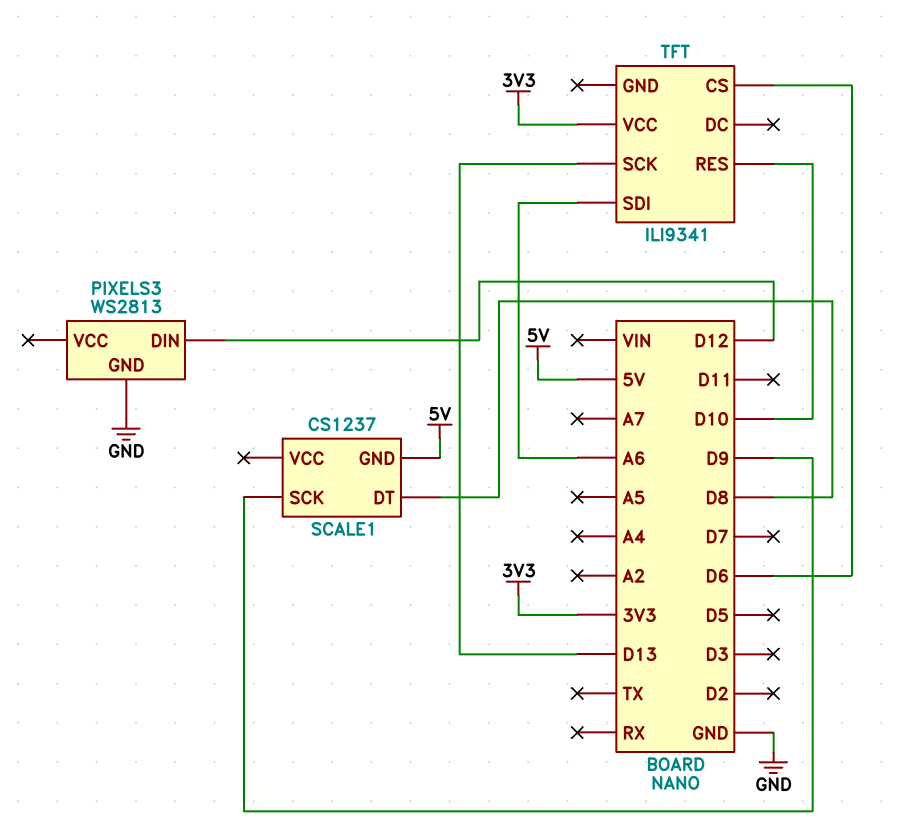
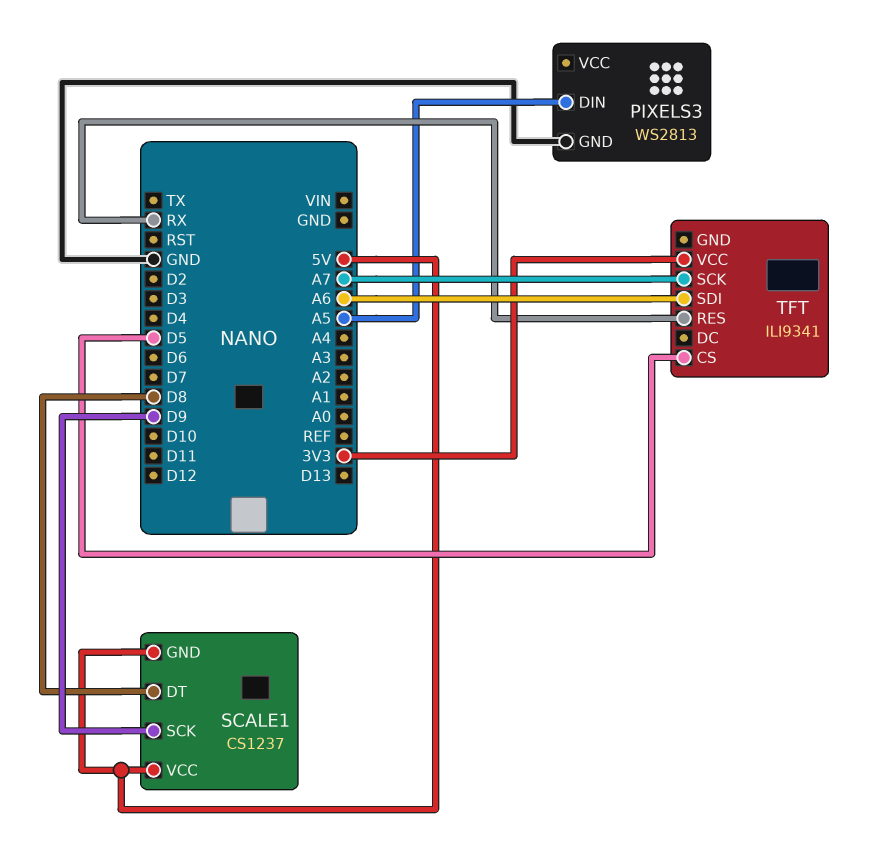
PIXELS3 pin DIN: D12 -> A5
SCALE1 pin VCC: none -> 5V
TFT pin CS: D6 -> D5
TFT pin RES: D10 -> RX
TFT pin SCK: D13 -> A7

